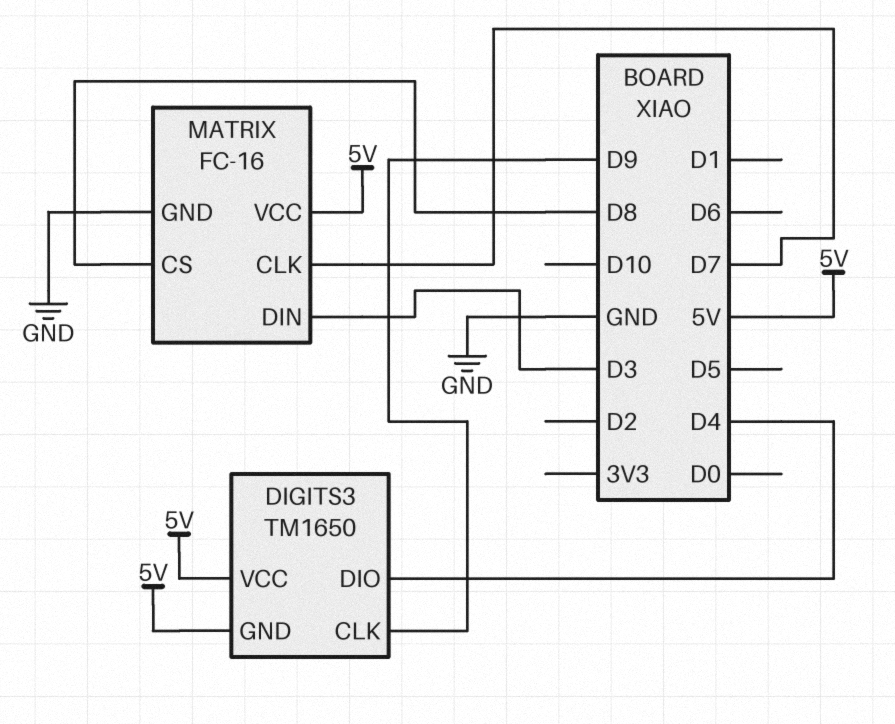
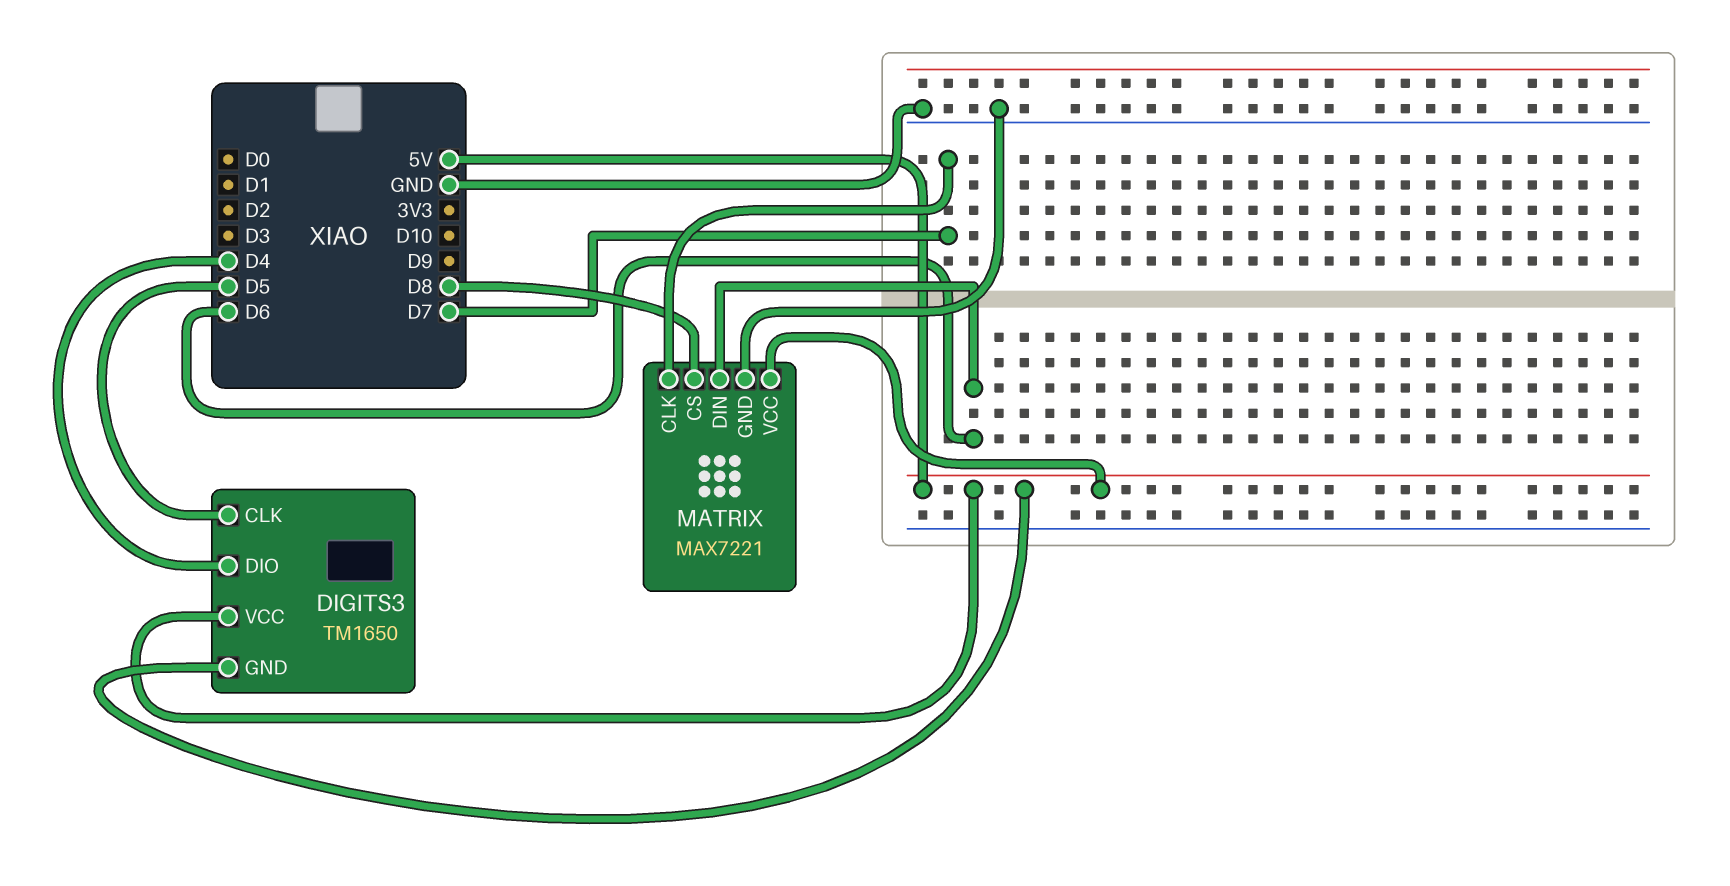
DIGITS3 pin CLK: D9 -> D5
MATRIX: FC-16 -> MAX7221
MATRIX pin DIN: D3 -> D6

